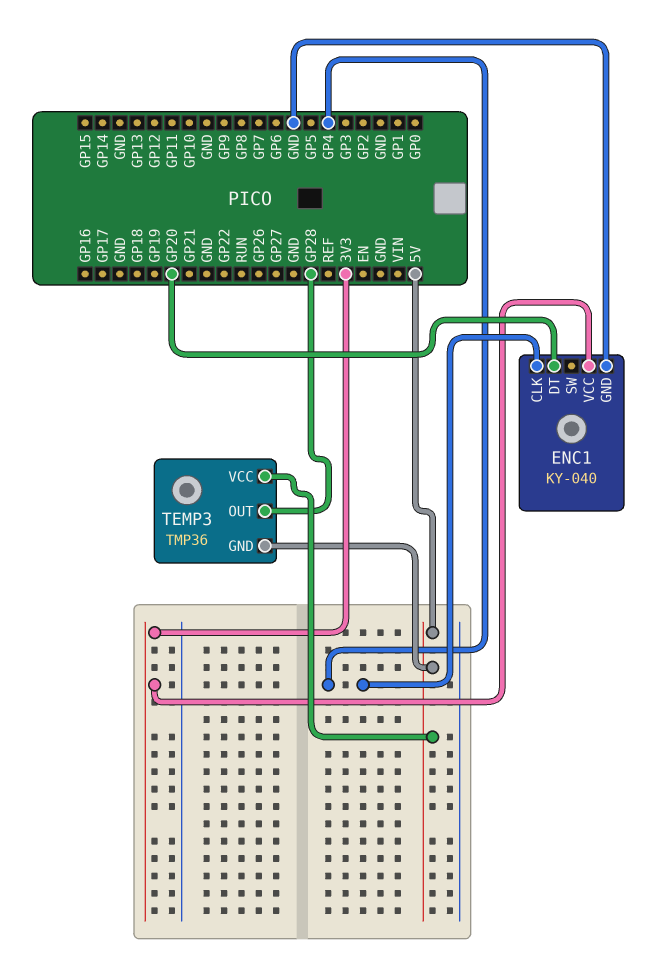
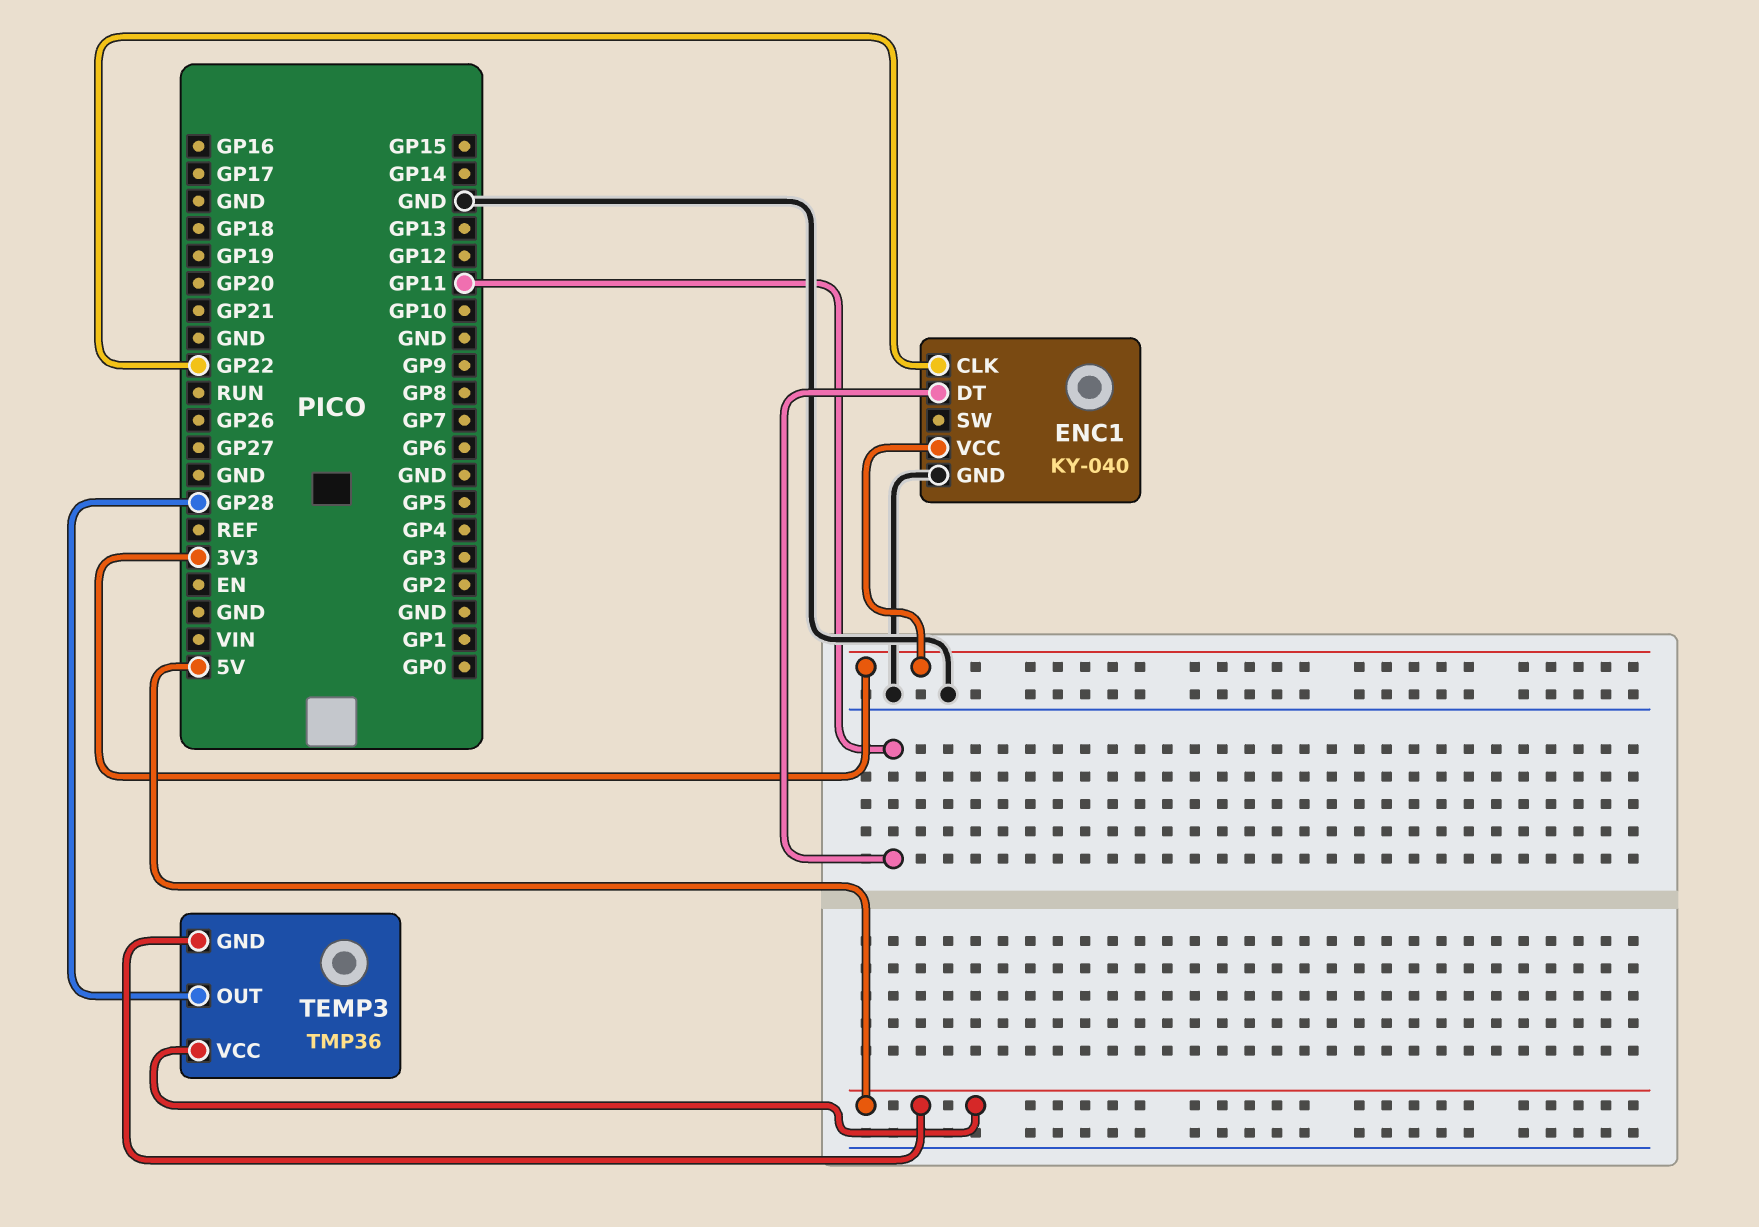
ENC1 pin CLK: GP4 -> GP22
ENC1 pin DT: GP20 -> GP11

